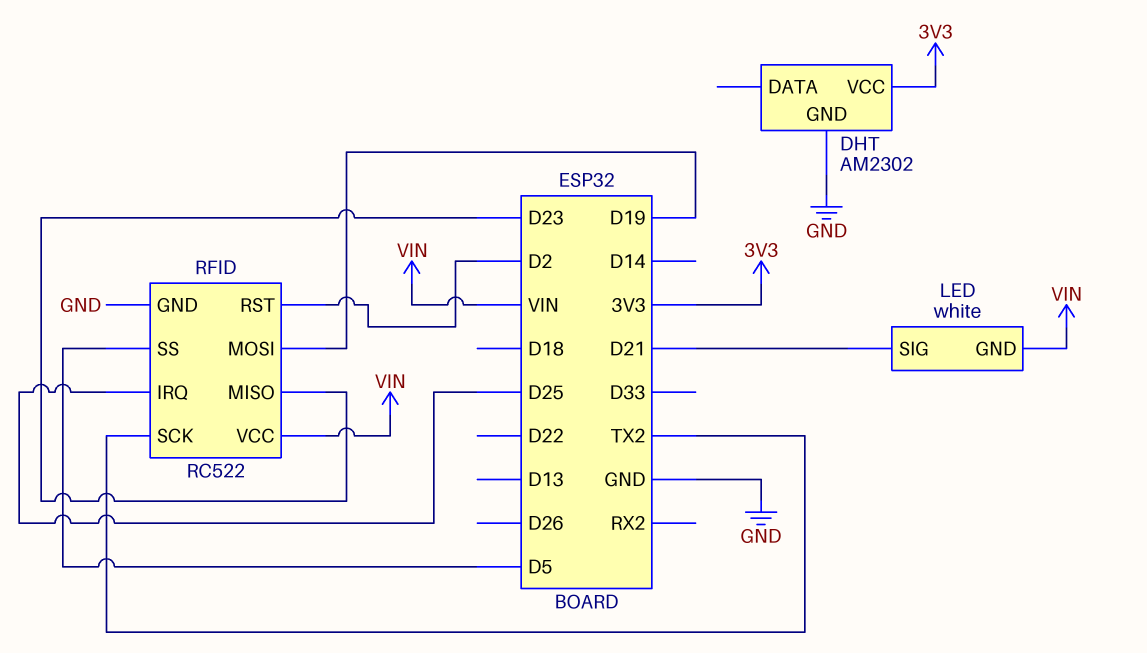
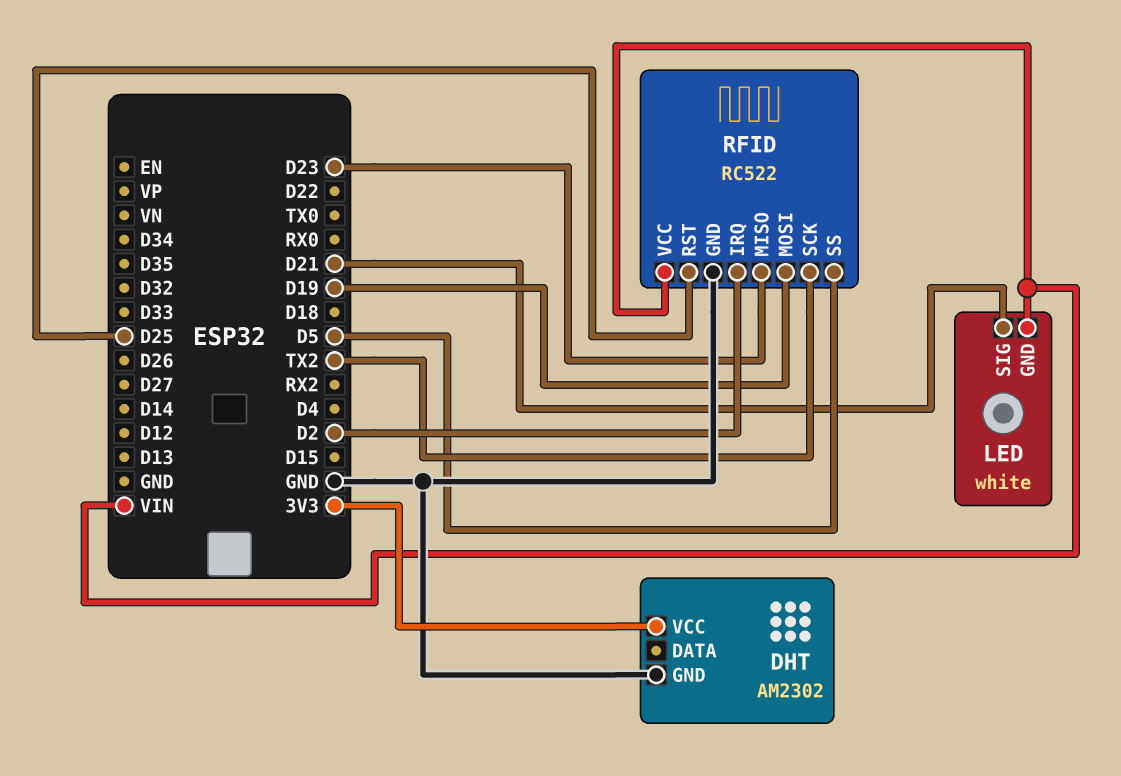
RFID pin IRQ: D25 -> D2
RFID pin RST: D2 -> D25

